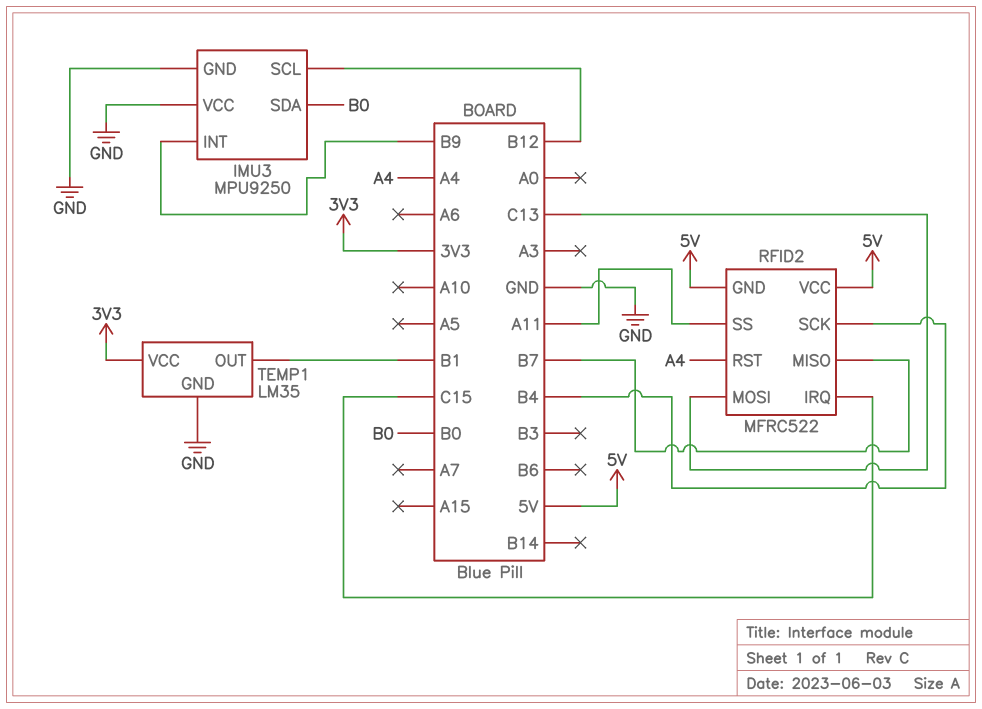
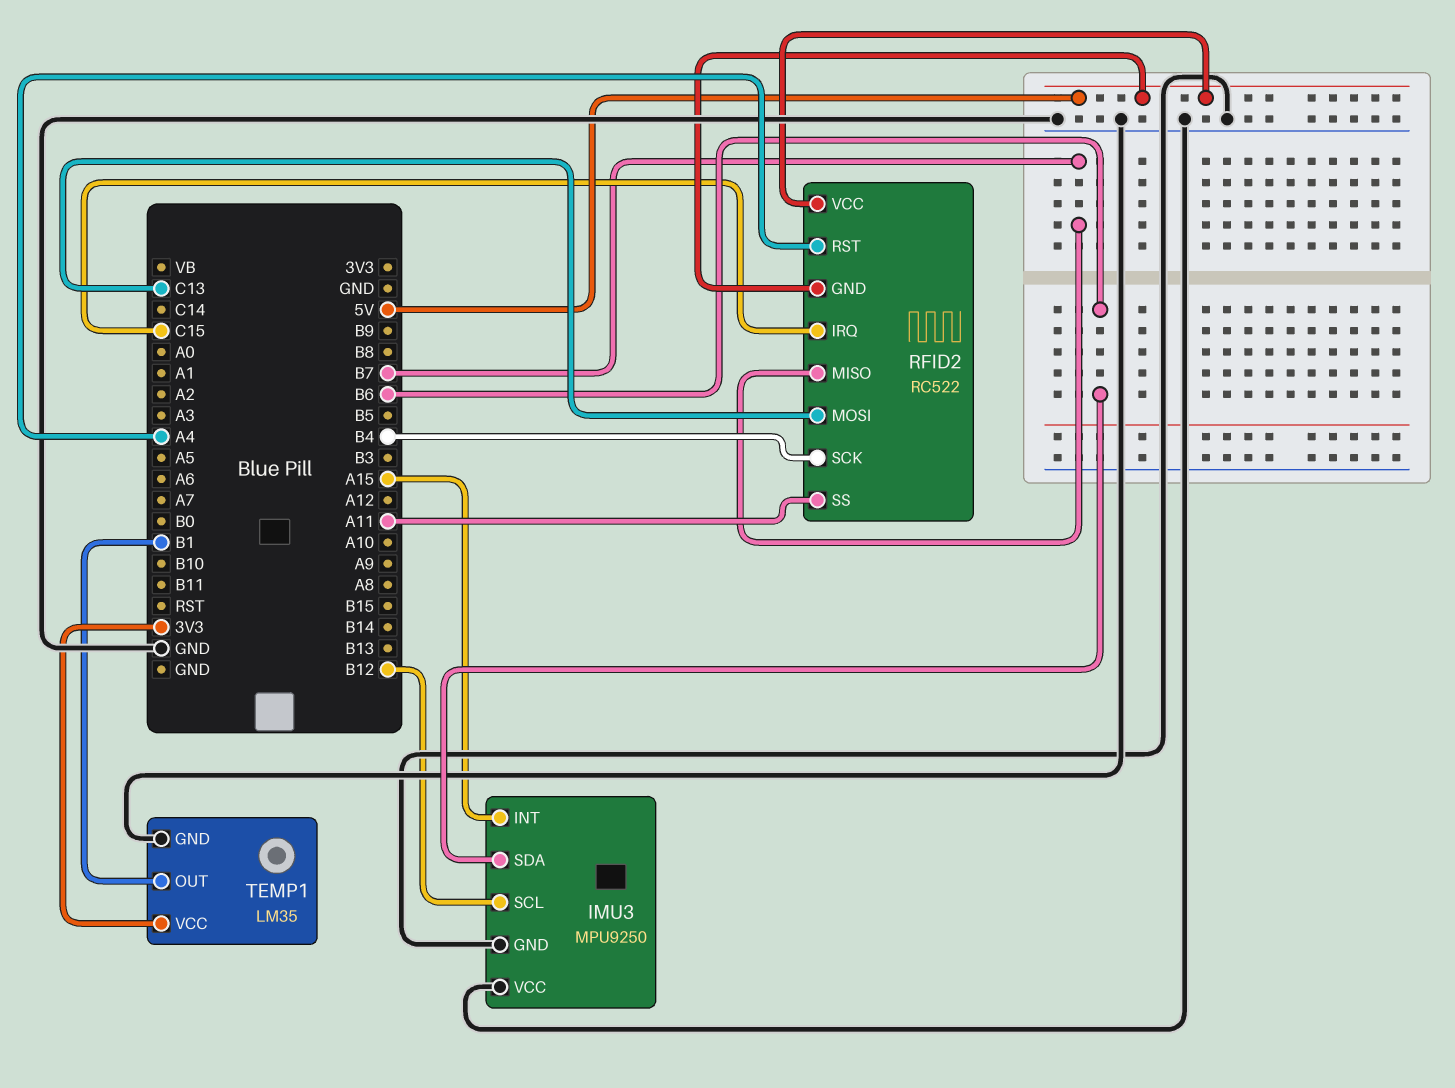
IMU3 pin INT: B9 -> A15
IMU3 pin SDA: B0 -> B6
RFID2: MFRC522 -> RC522

